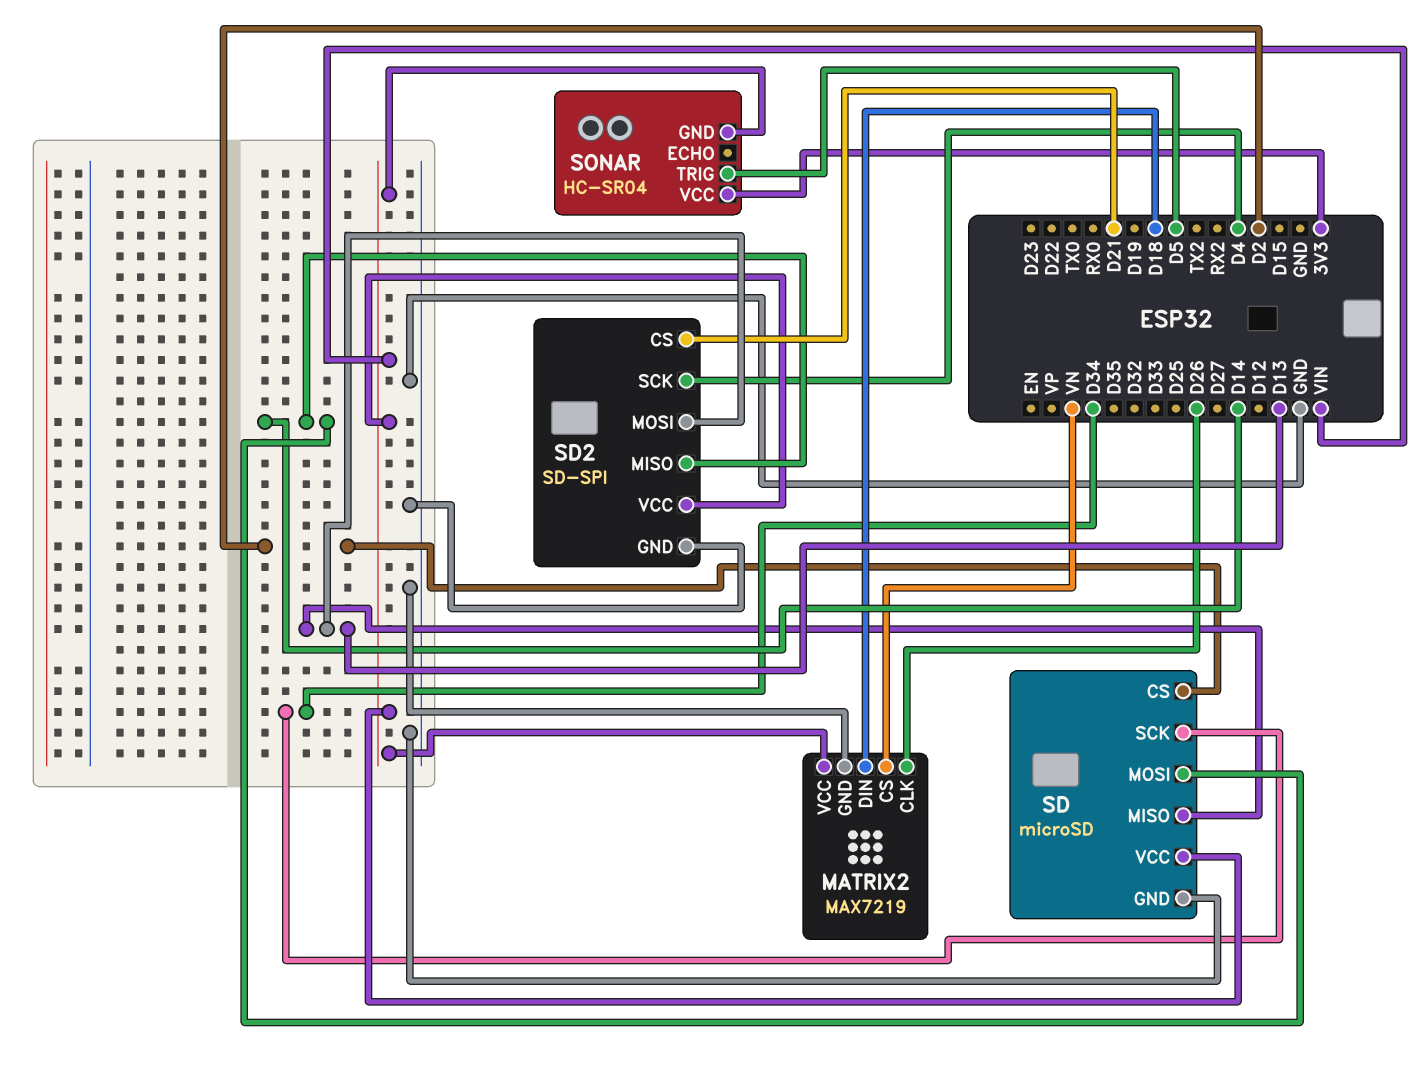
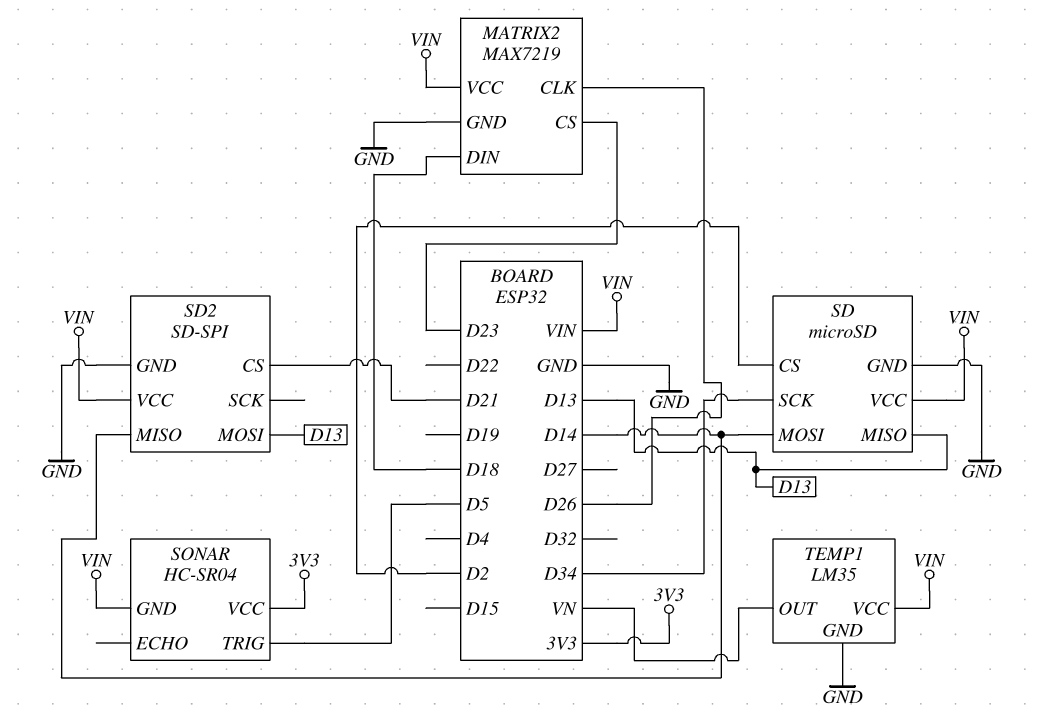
MATRIX2 pin CS: VN -> D23
SD2 pin SCK: D4 -> none
TEMP1: none -> LM35
TEMP1 pin GND: none -> GND
TEMP1 pin OUT: none -> VN
TEMP1 pin VCC: none -> VIN

